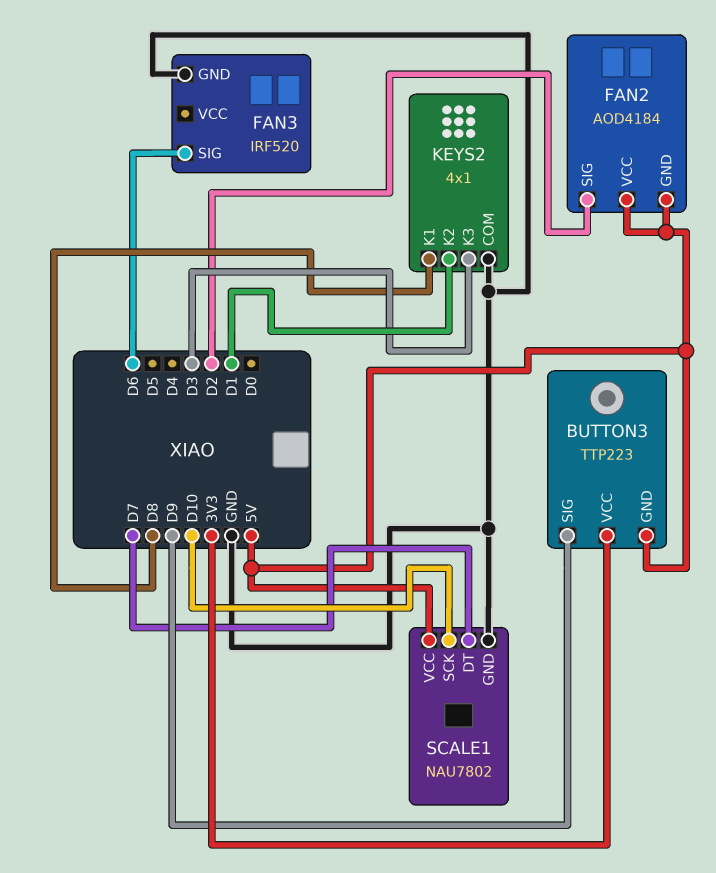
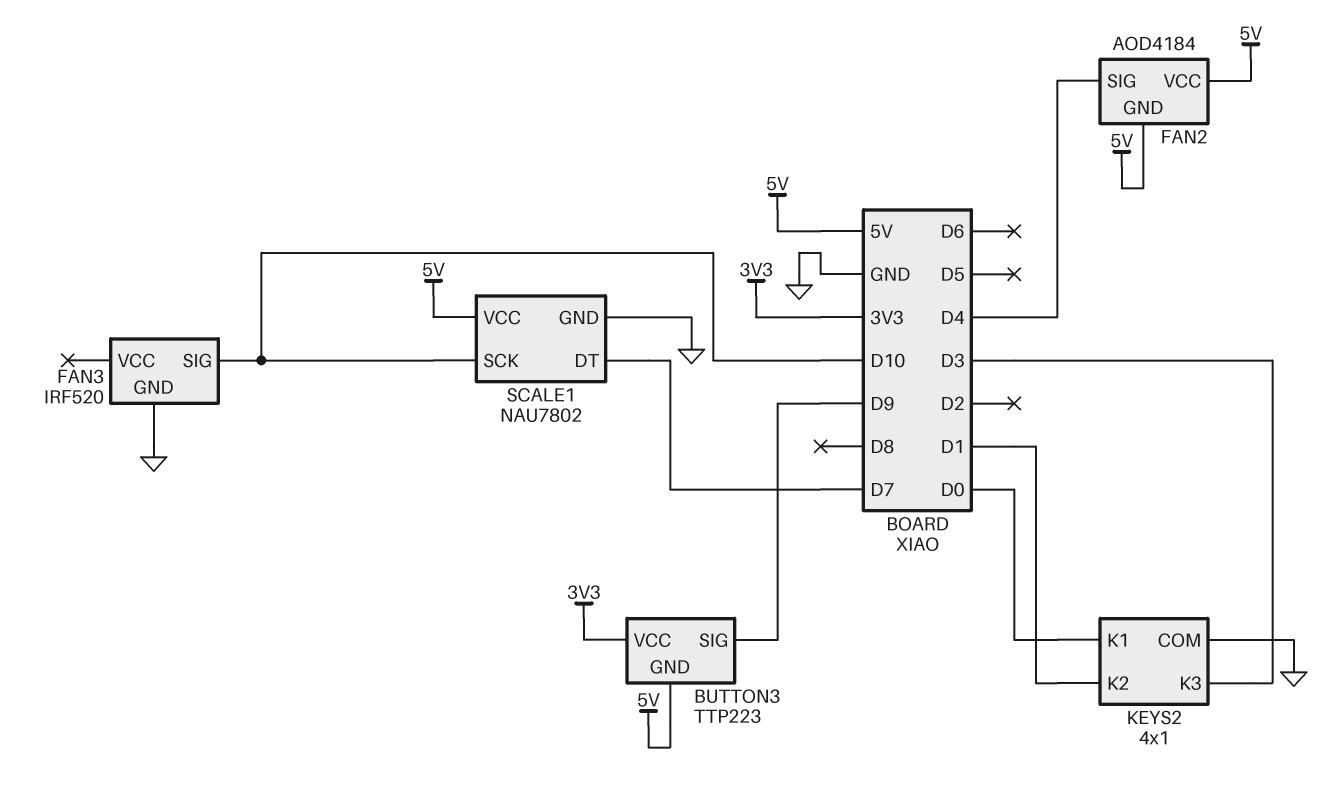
FAN2 pin SIG: D2 -> D4
FAN3 pin SIG: D6 -> D10
KEYS2 pin K1: D8 -> D0

